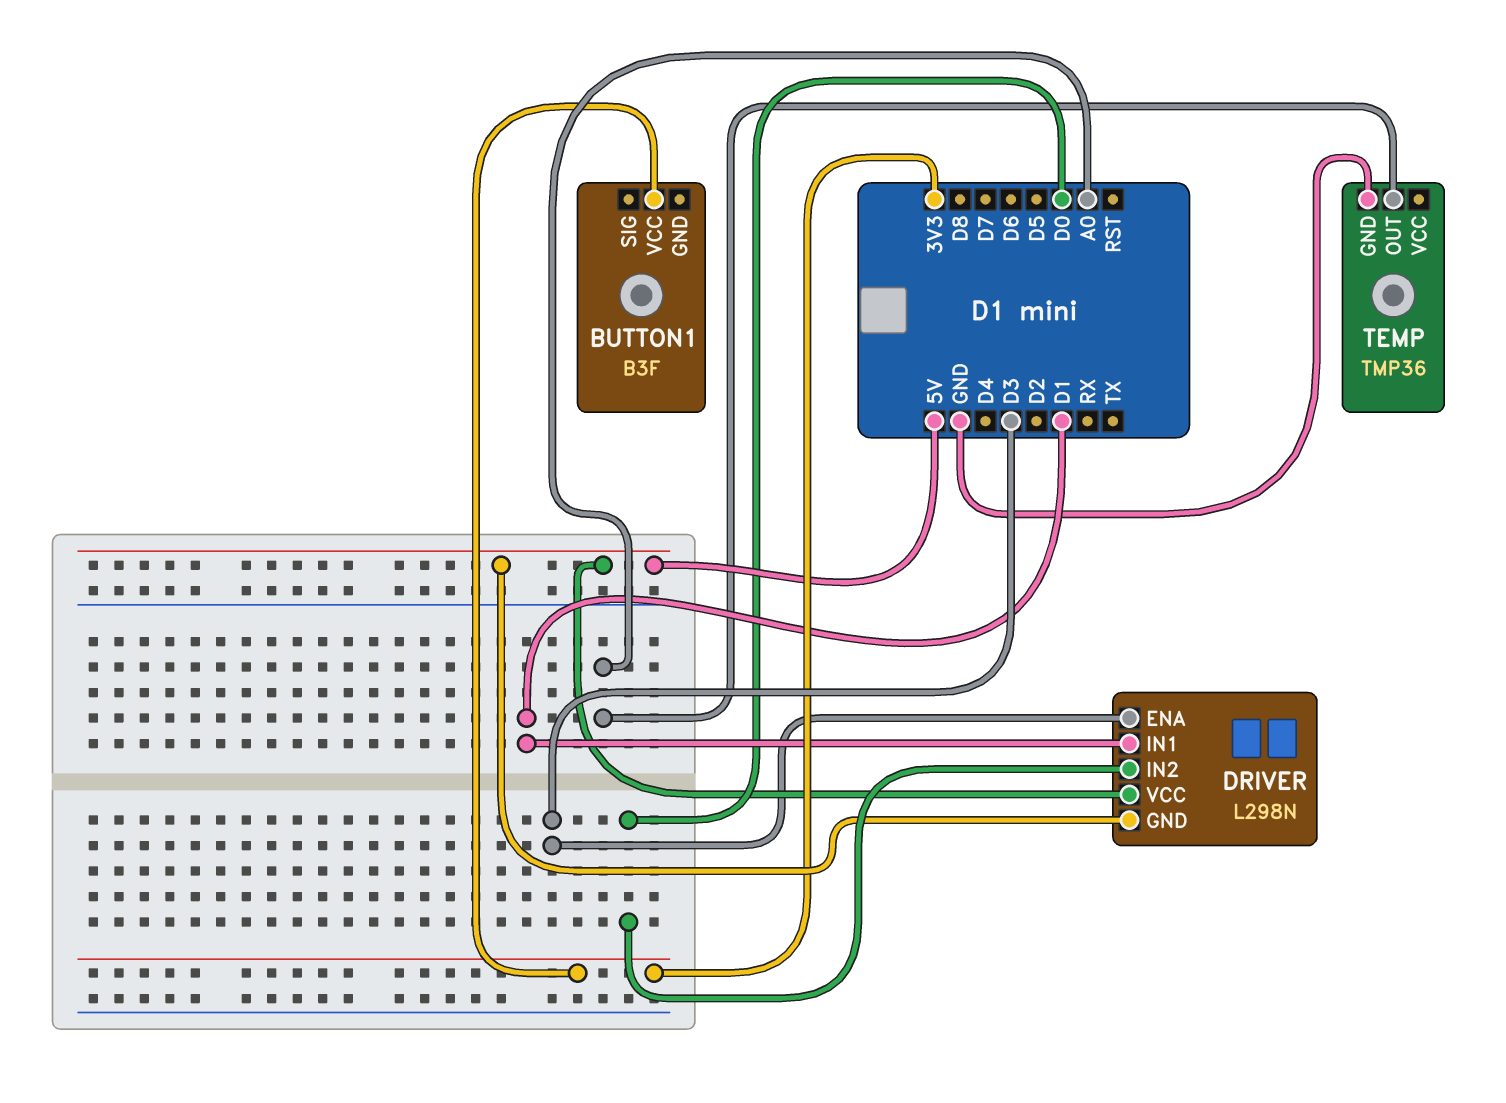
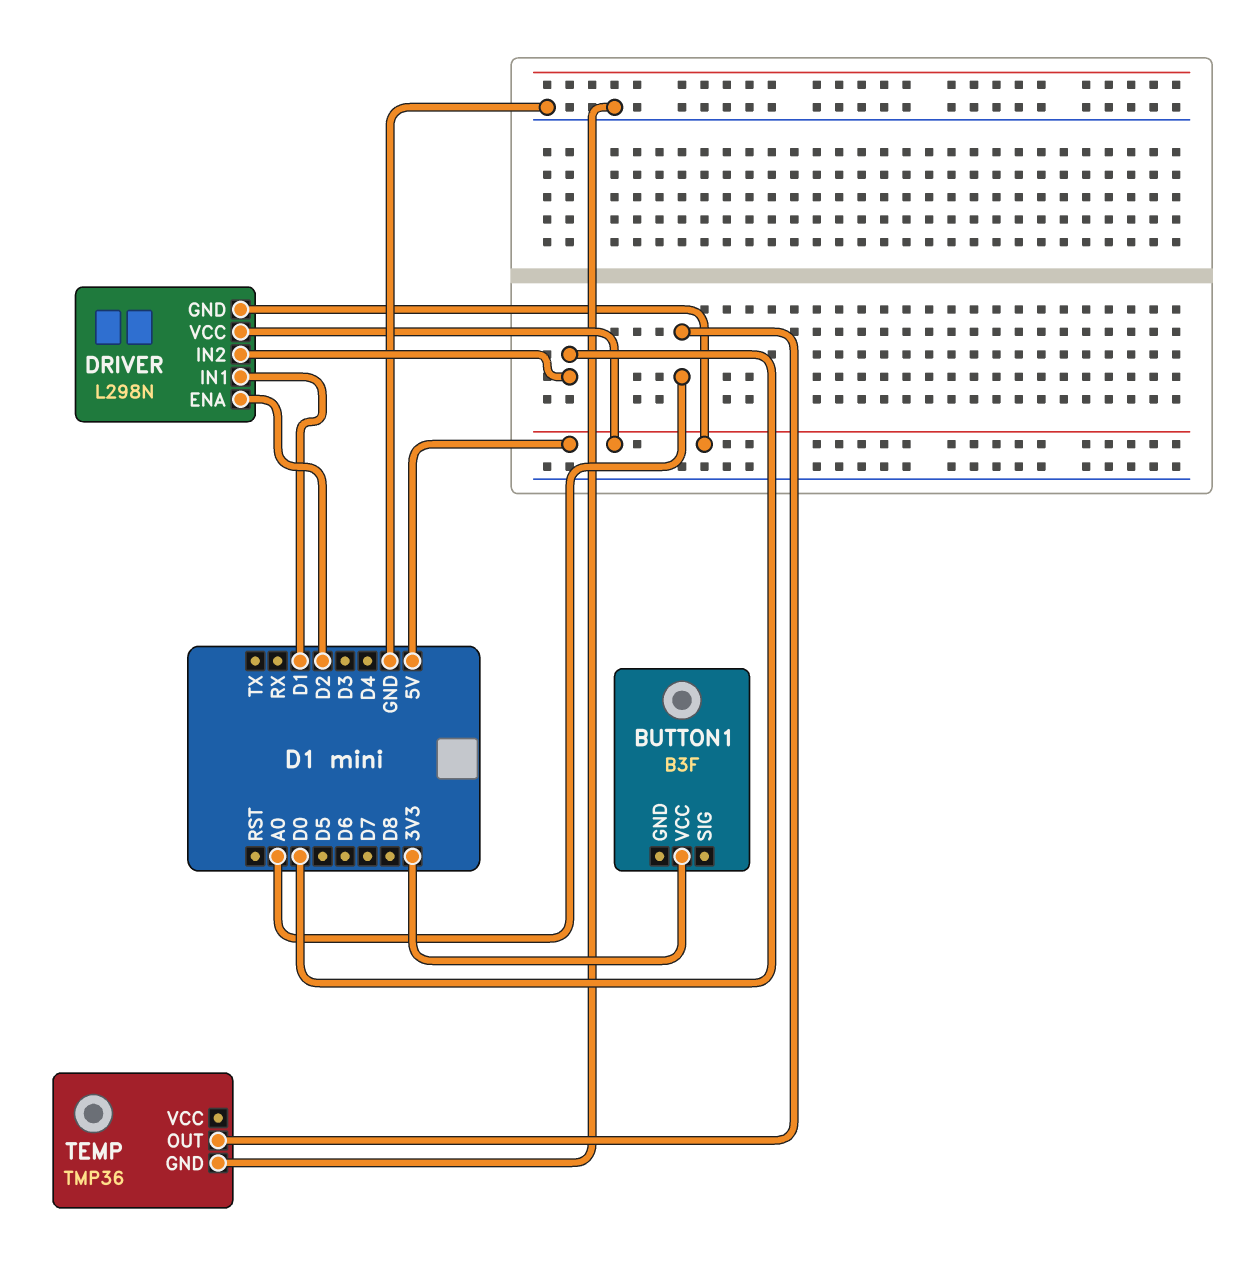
DRIVER pin ENA: D3 -> D2

